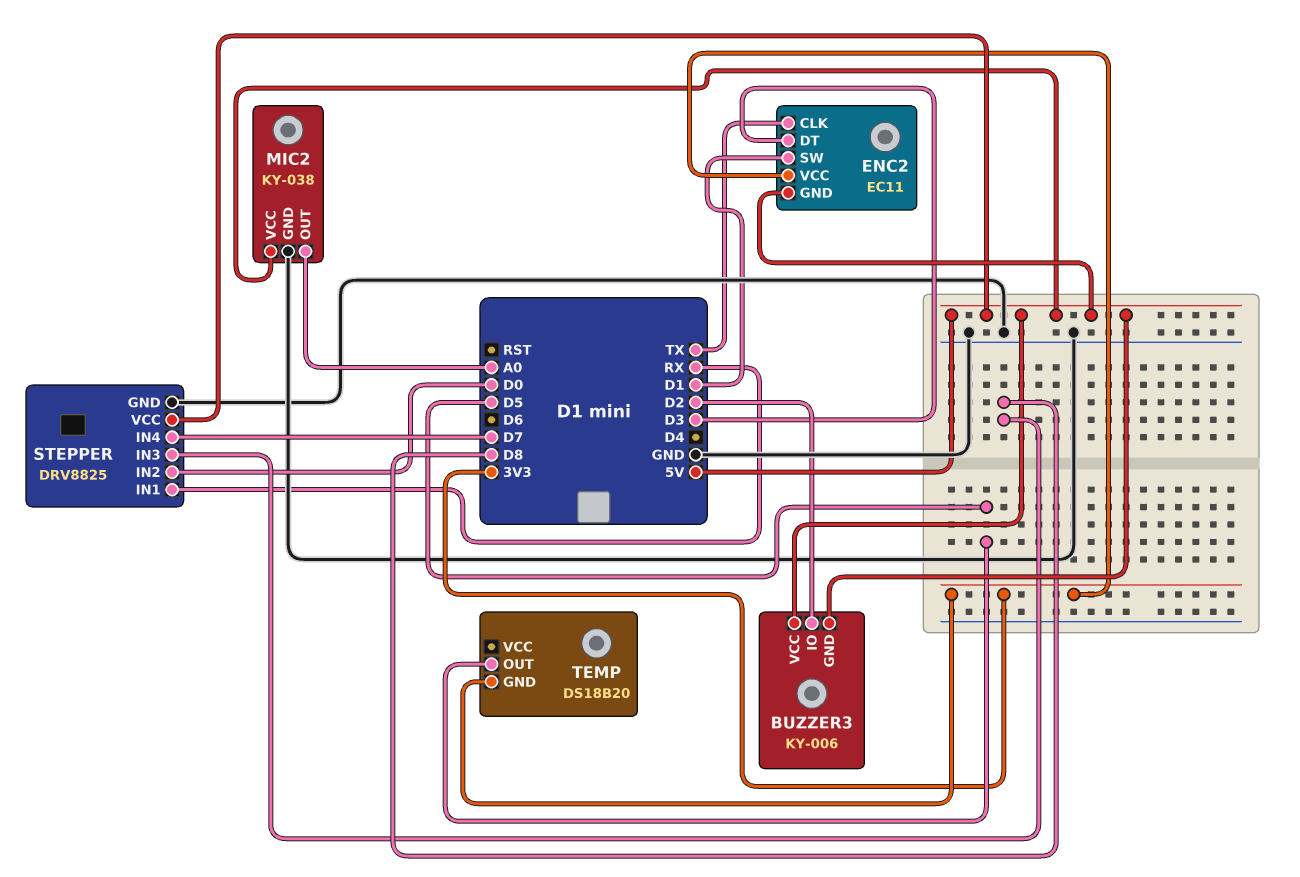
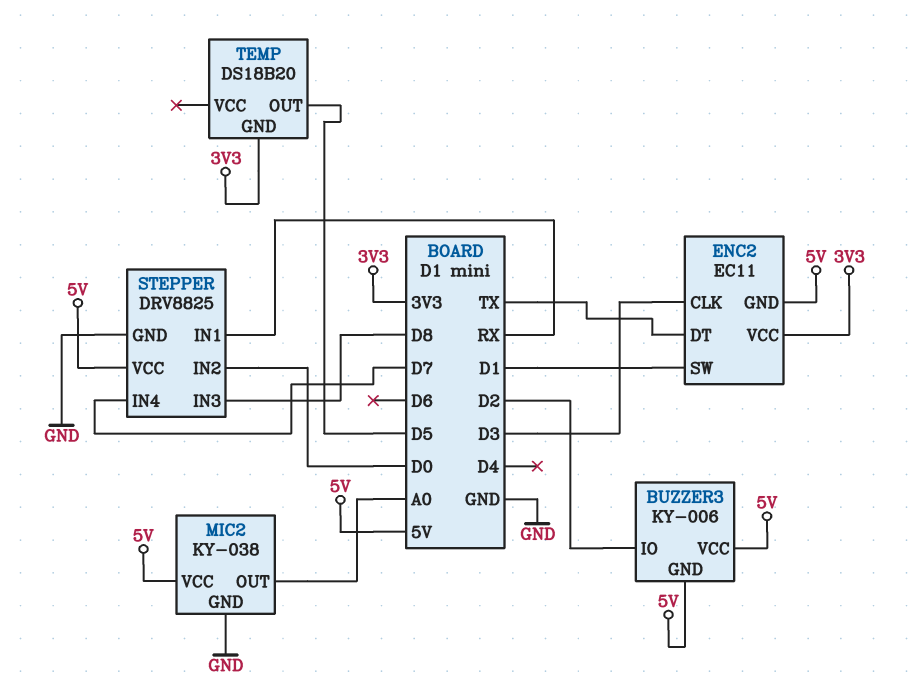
ENC2 pin CLK: TX -> D3
ENC2 pin DT: D3 -> TX

